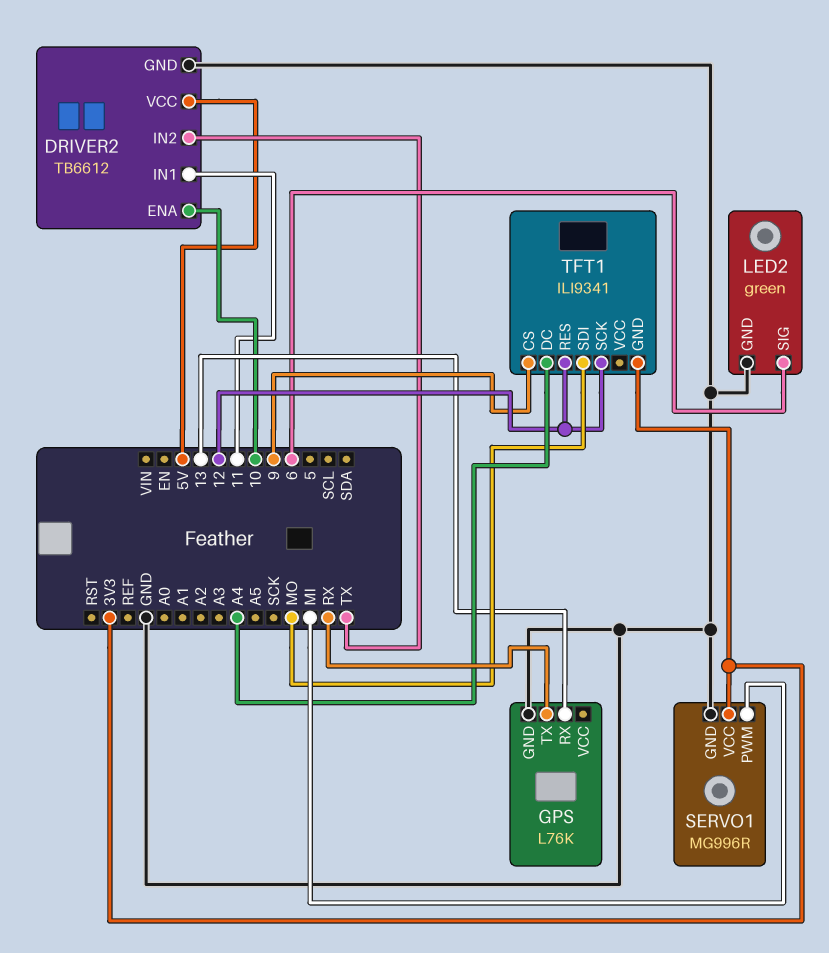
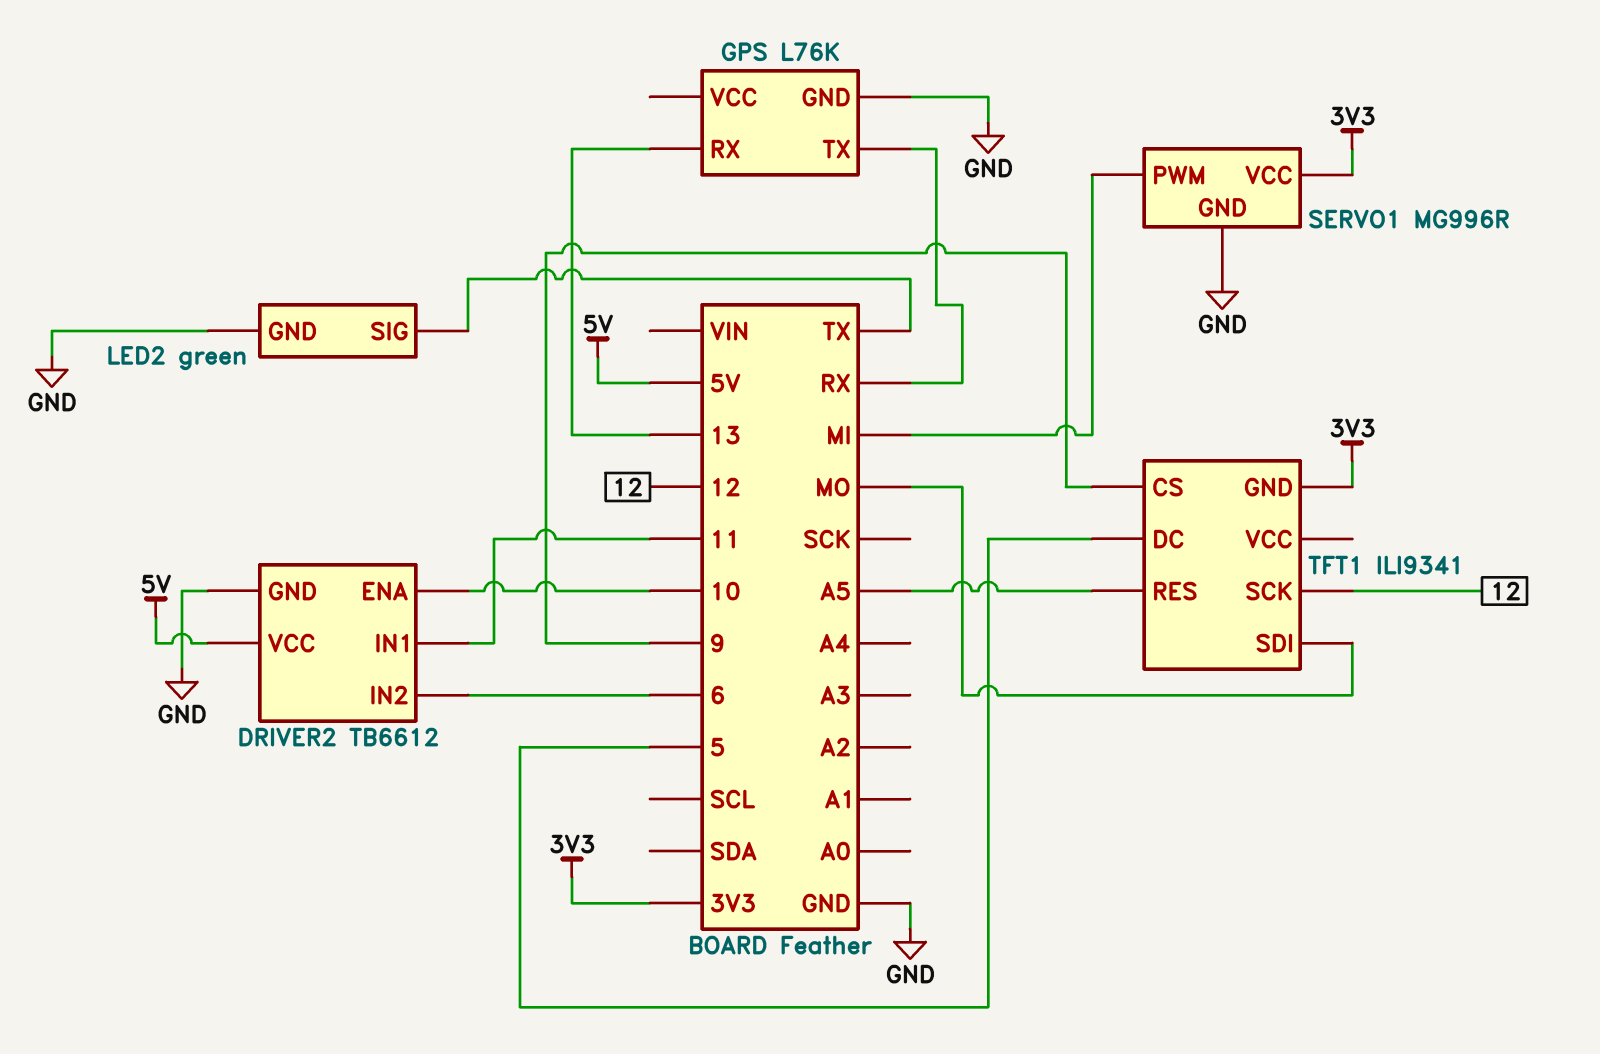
DRIVER2 pin IN2: TX -> 6
LED2 pin SIG: 6 -> TX
TFT1 pin DC: A4 -> 5
TFT1 pin RES: 12 -> A5

